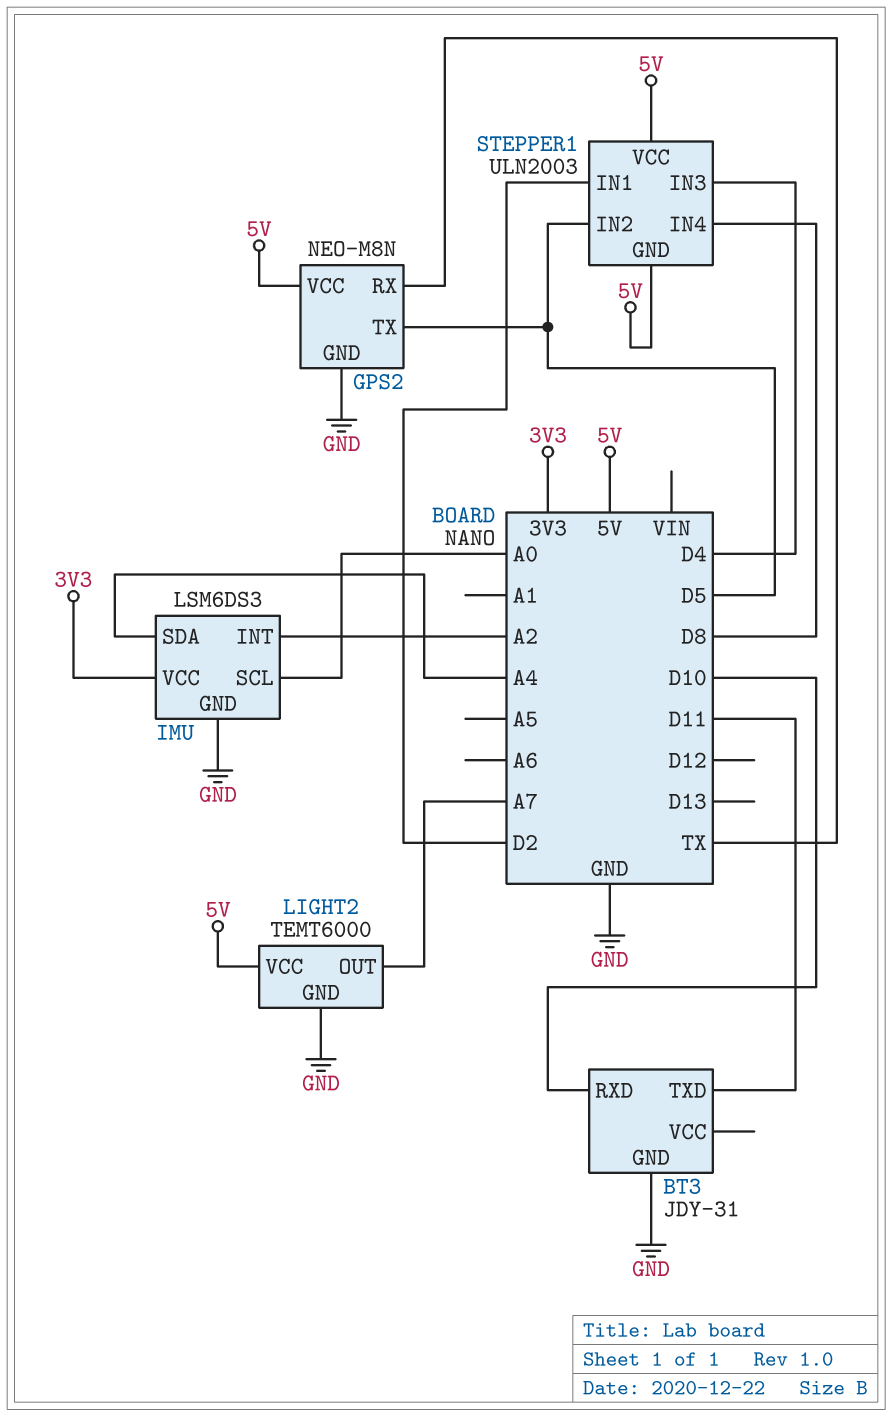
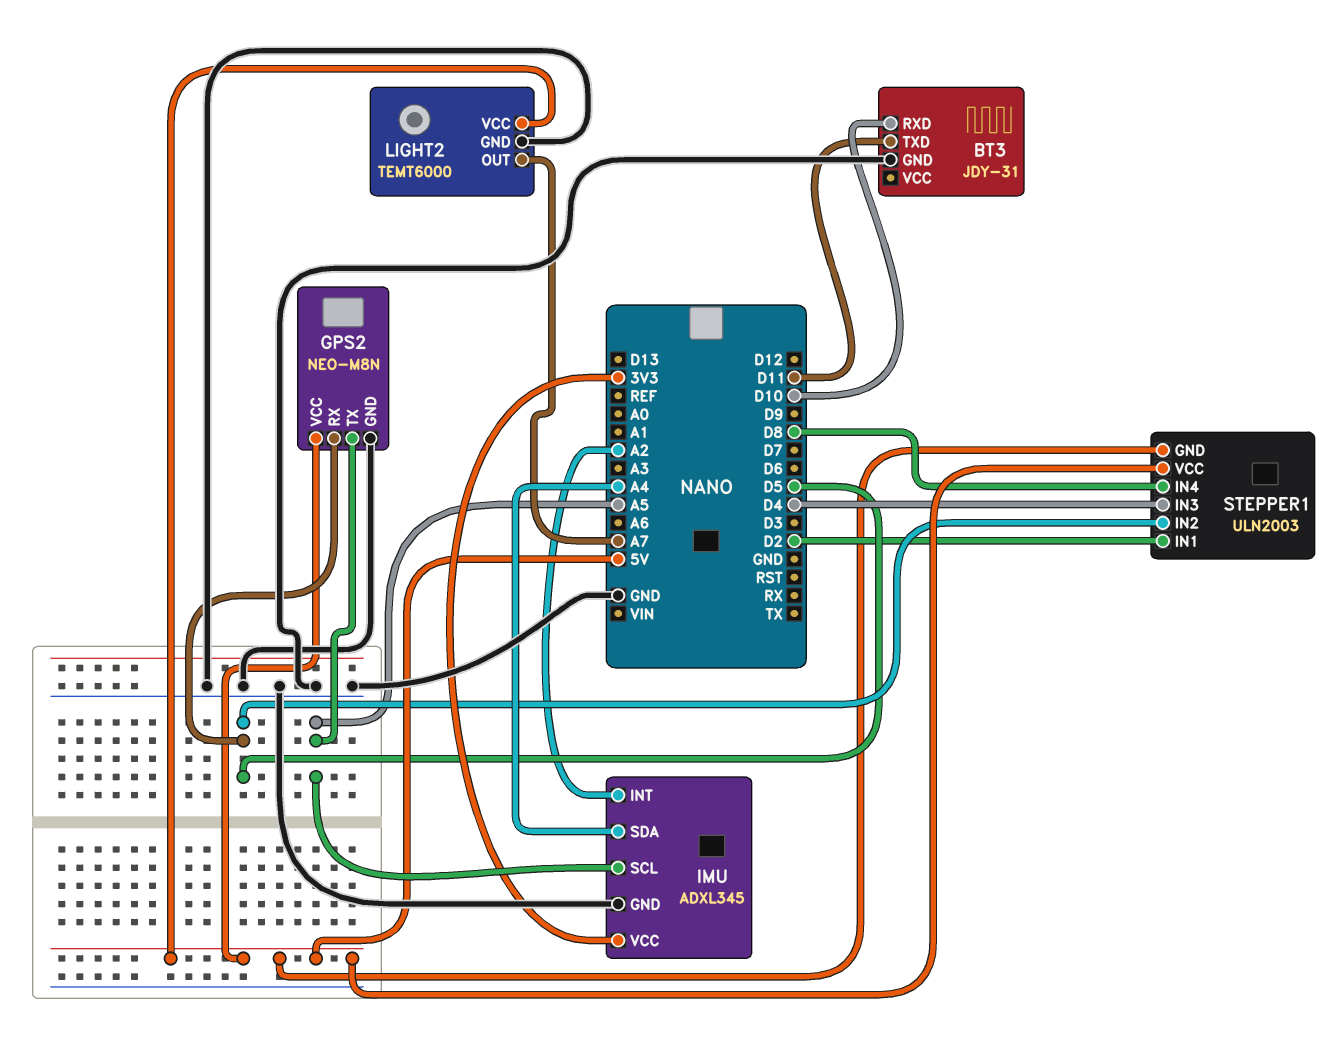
GPS2 pin RX: TX -> D5
GPS2 pin TX: D5 -> A5
IMU: LSM6DS3 -> ADXL345
IMU pin SCL: A0 -> A5

